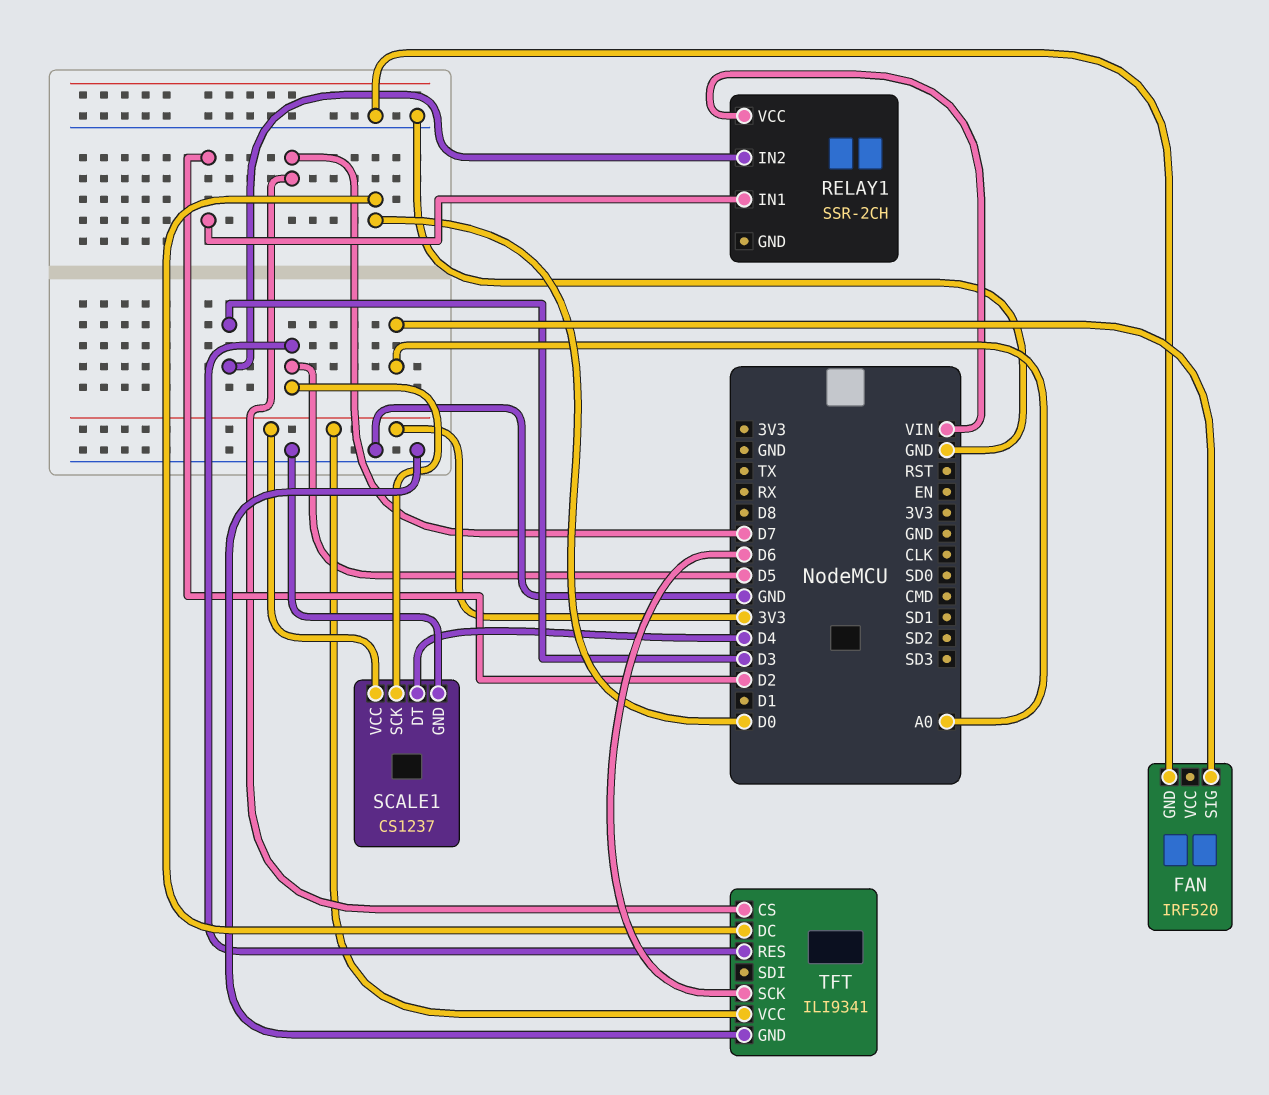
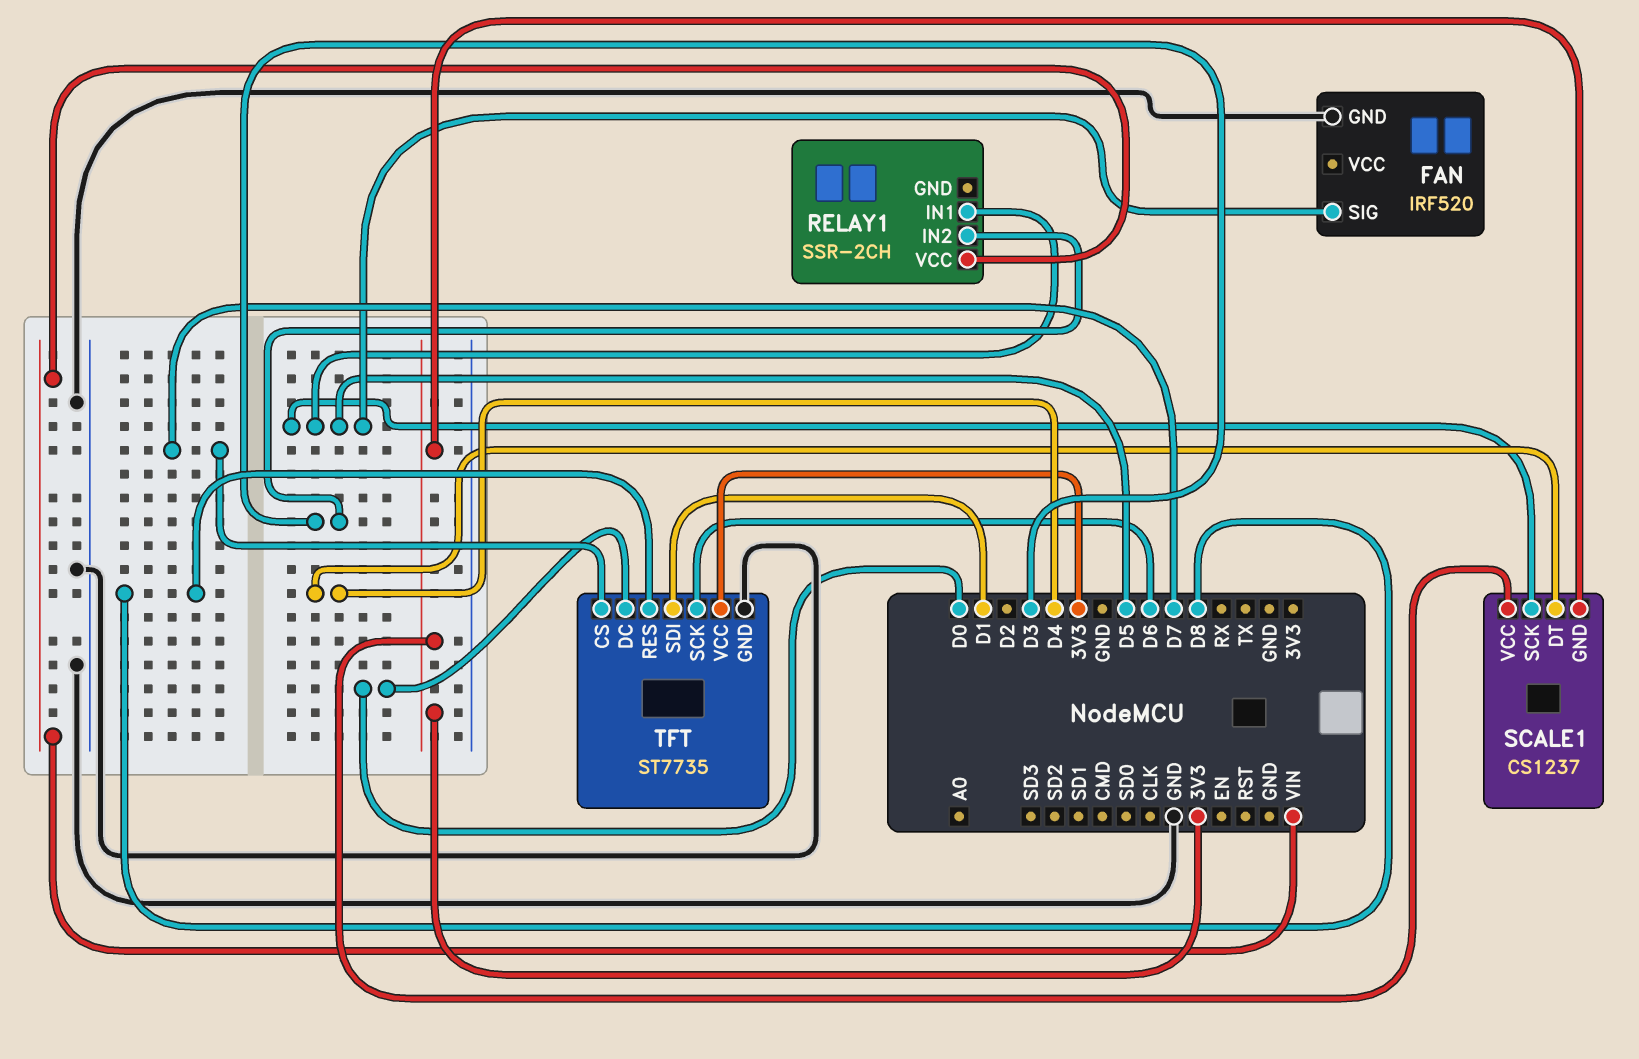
FAN pin SIG: A0 -> D5
RELAY1 pin IN1: D2 -> D5
SCALE1 pin GND: GND -> 3V3
TFT: ILI9341 -> ST7735
TFT pin RES: D5 -> D8
TFT pin SDI: none -> D1

